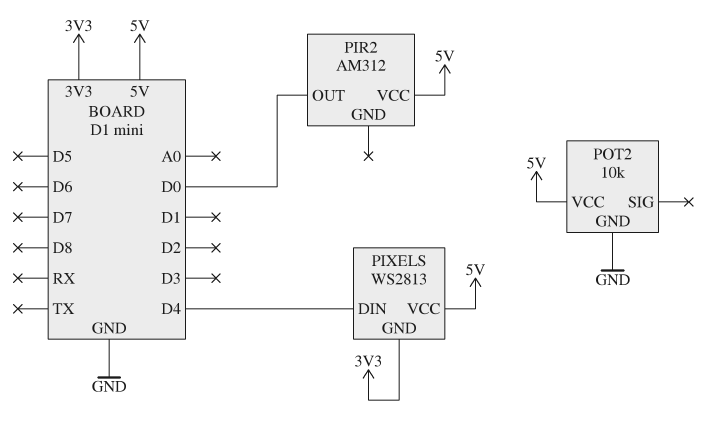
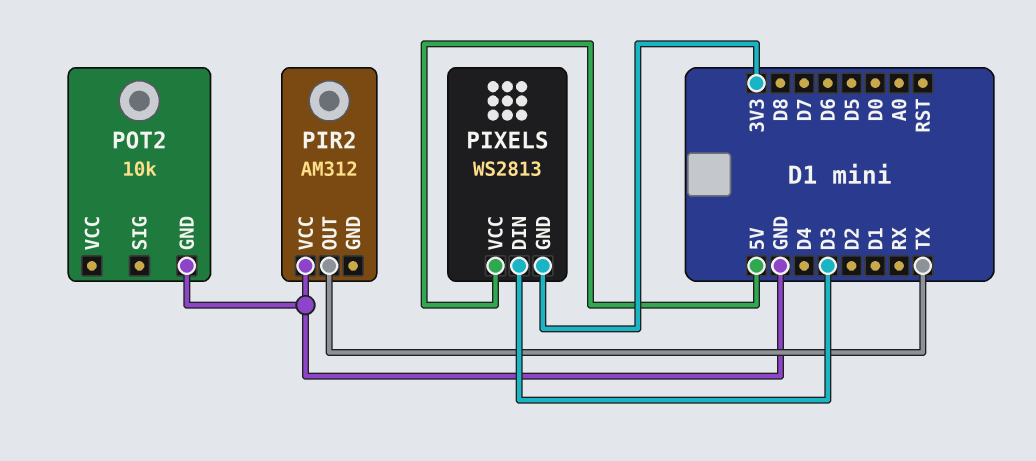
PIR2 pin OUT: D0 -> TX
PIR2 pin VCC: 5V -> GND
PIXELS pin DIN: D4 -> D3
POT2 pin VCC: 5V -> none

